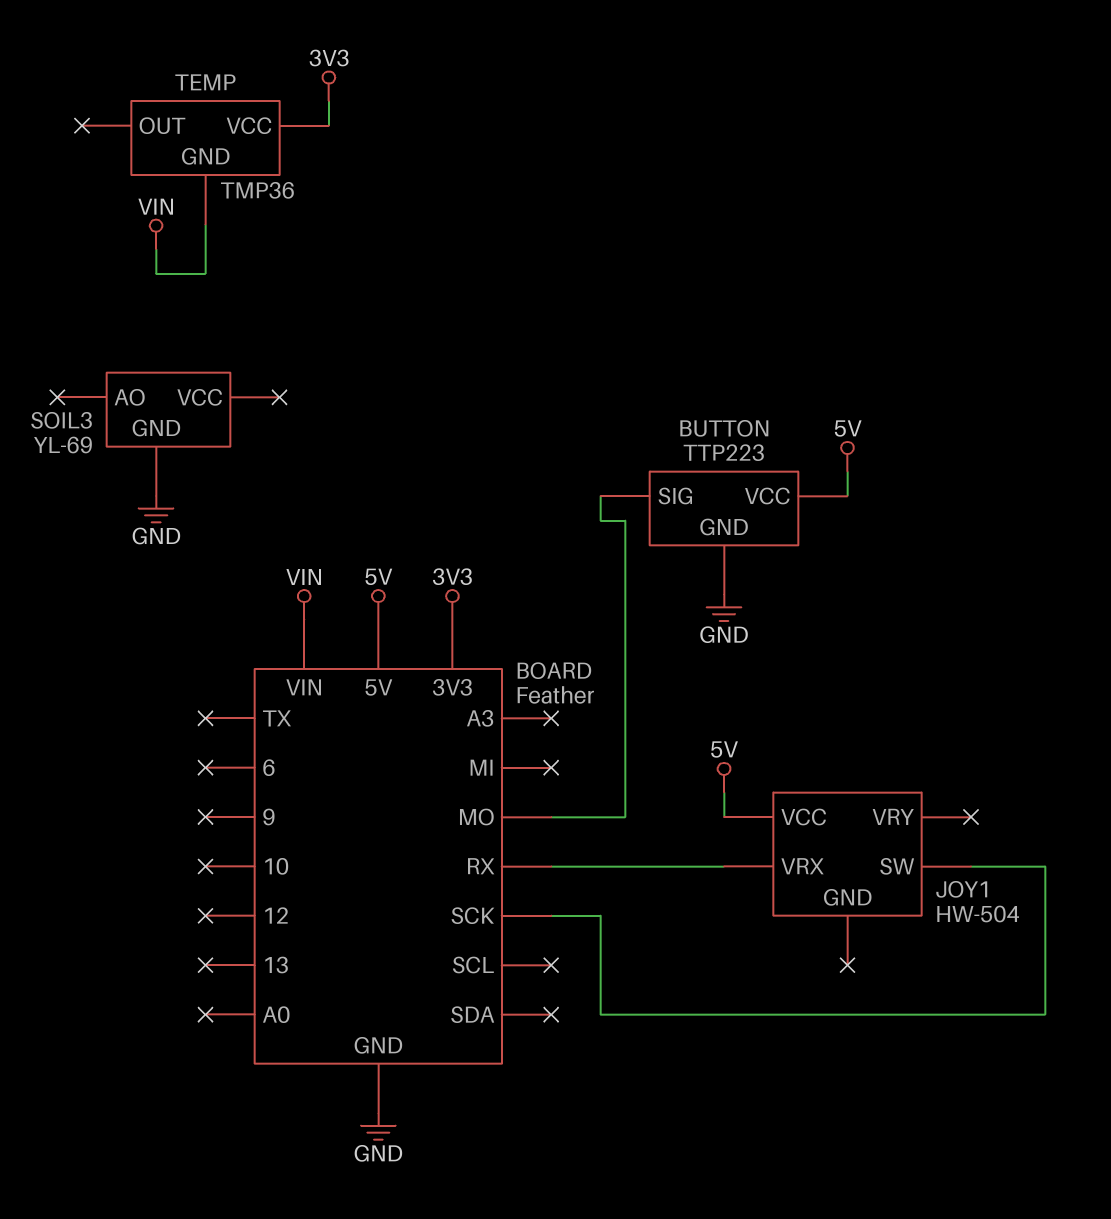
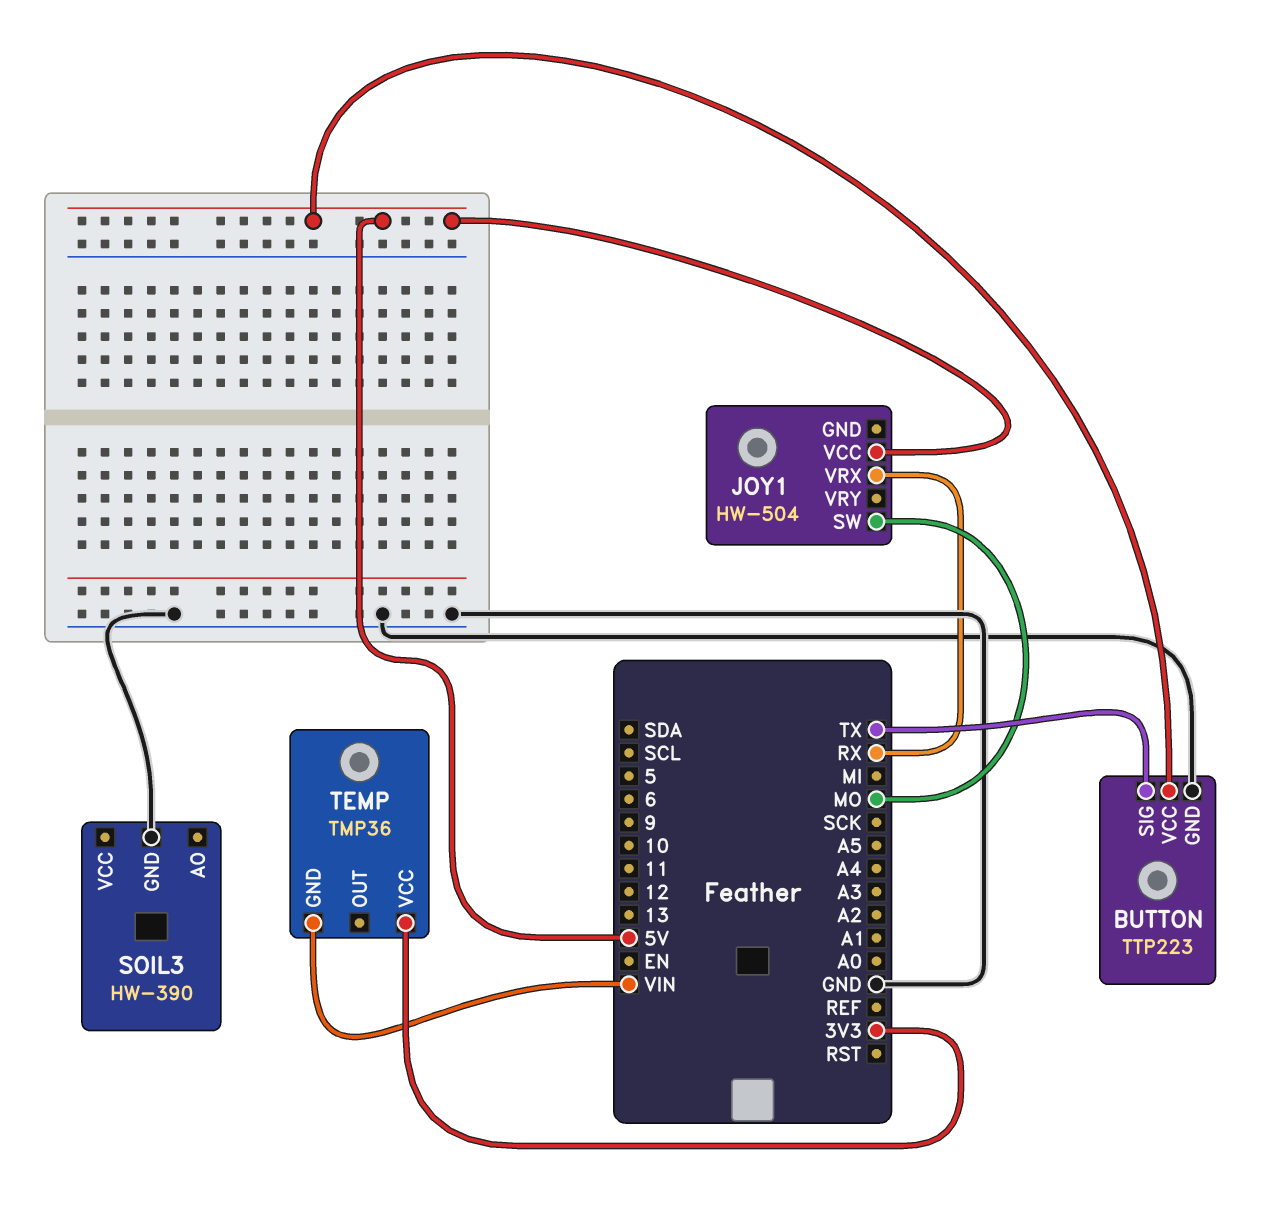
BUTTON pin SIG: MO -> TX
JOY1 pin SW: SCK -> MO
SOIL3: YL-69 -> HW-390

